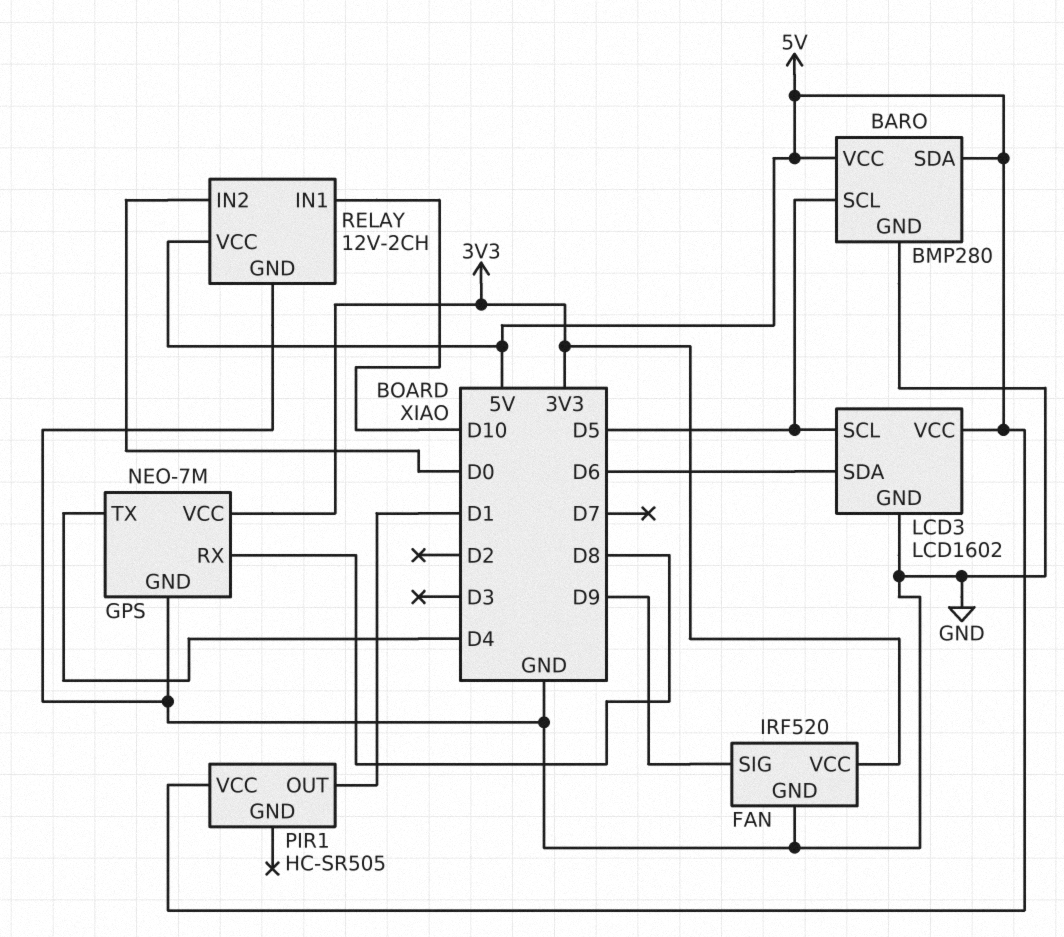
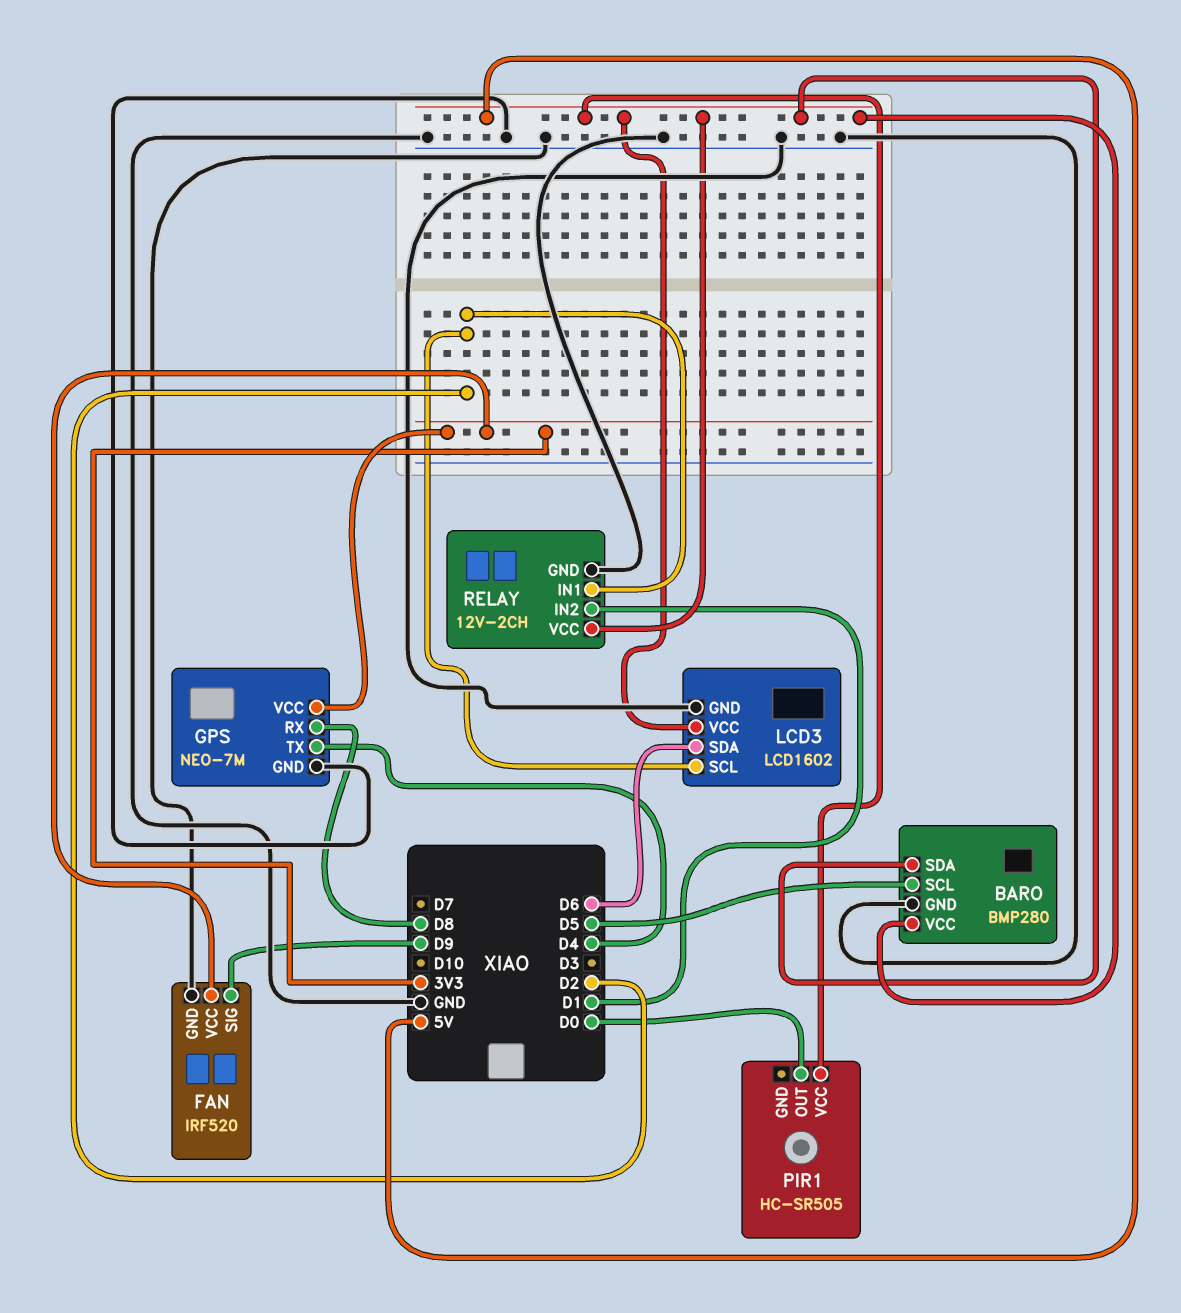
LCD3 pin SCL: D5 -> D2
PIR1 pin OUT: D1 -> D0
RELAY pin IN1: D10 -> D2
RELAY pin IN2: D0 -> D1

